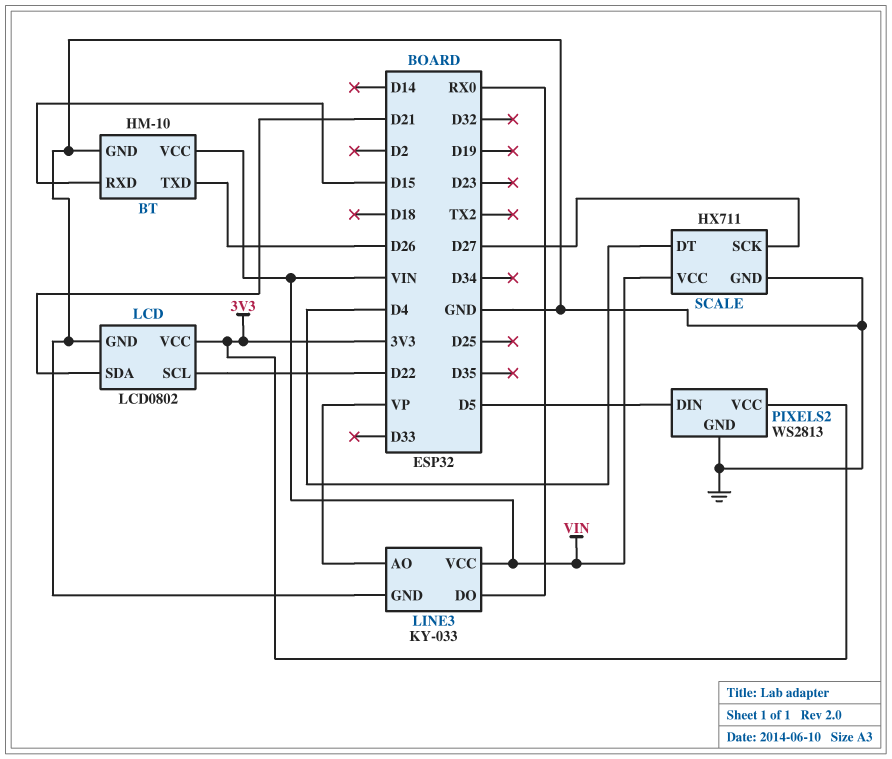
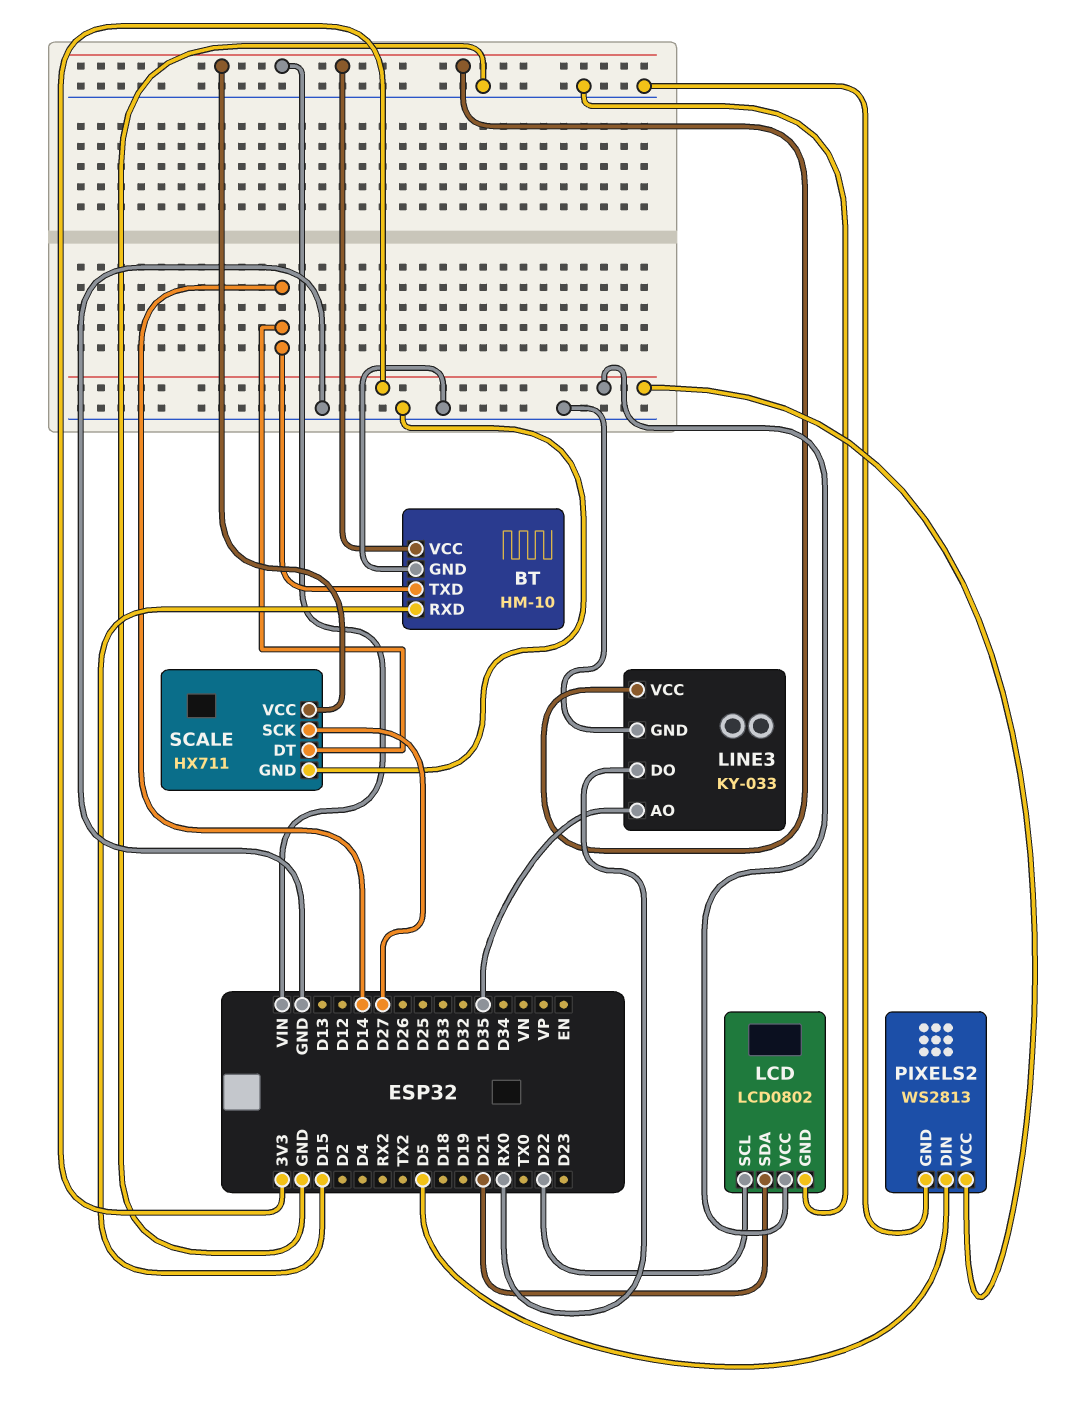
BT pin TXD: D26 -> D14
LINE3 pin AO: VP -> D35
SCALE pin DT: D4 -> D14

